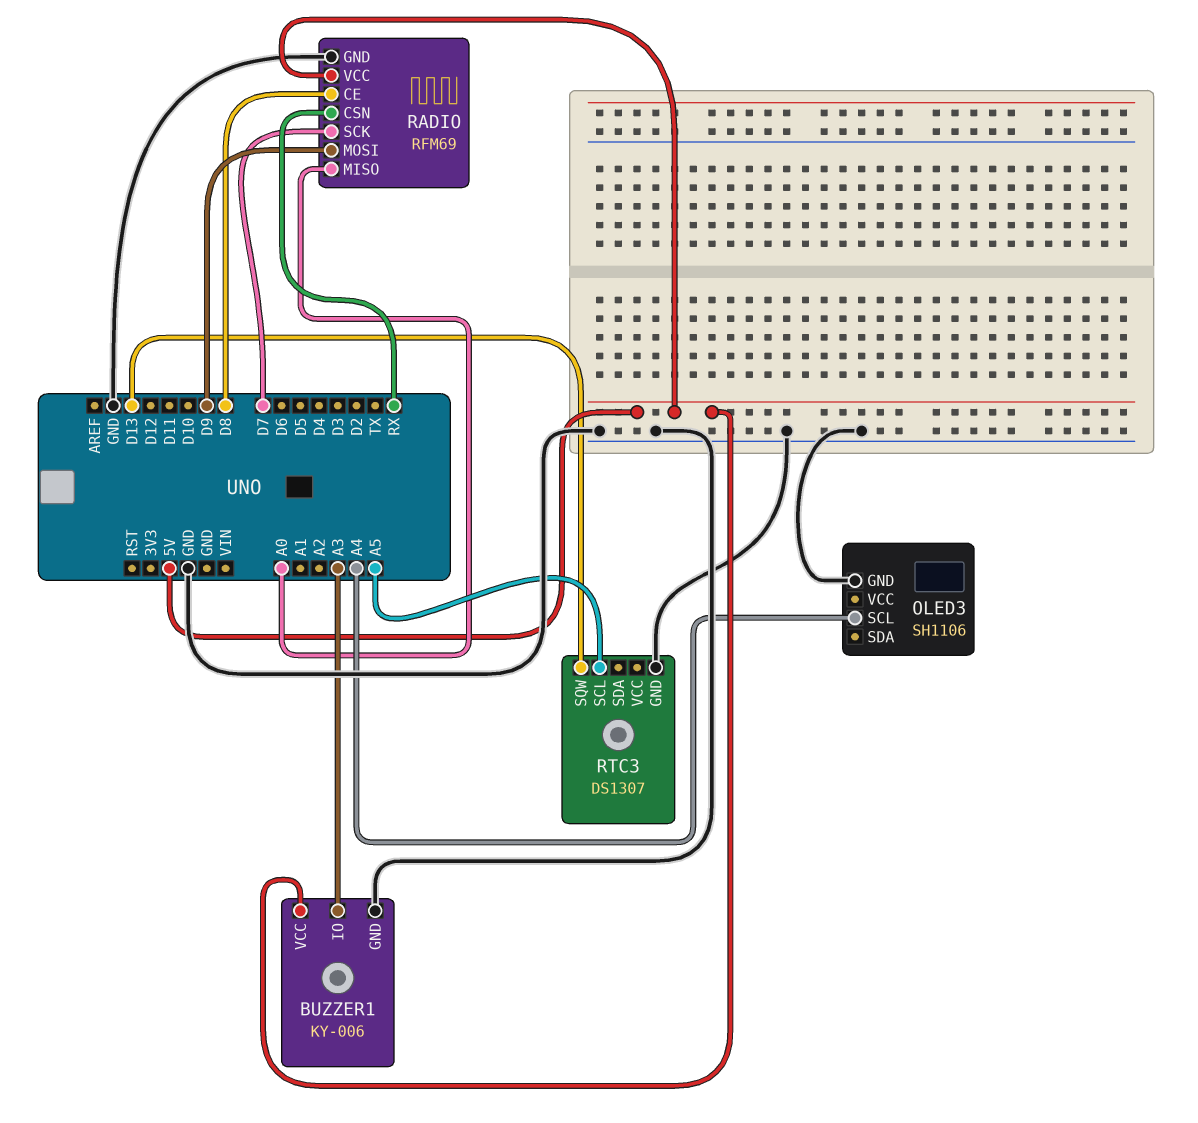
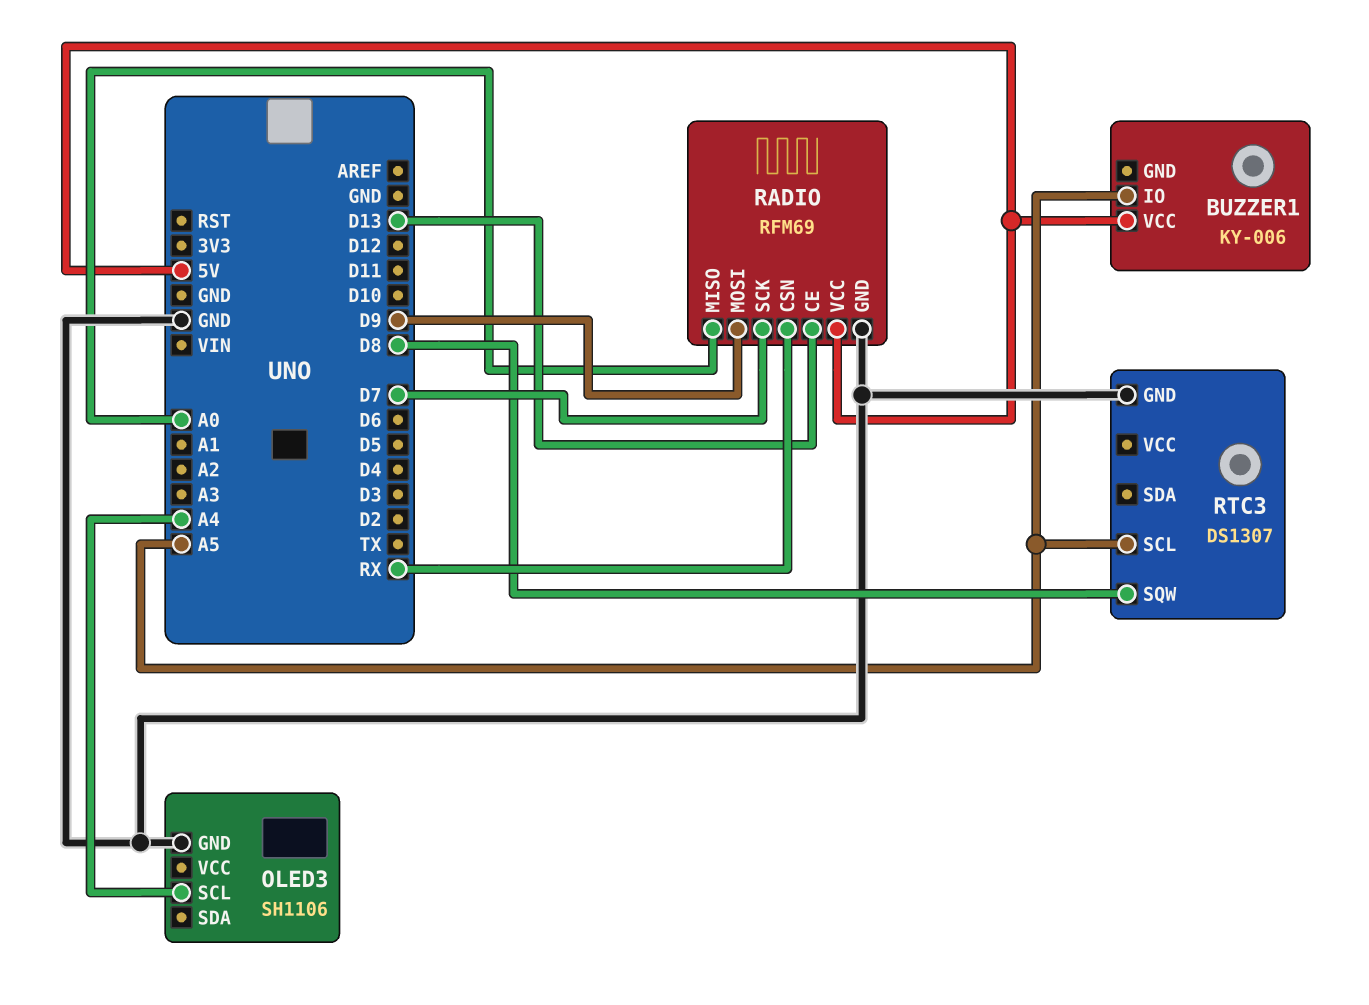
BUZZER1 pin GND: GND -> none
BUZZER1 pin IO: A3 -> A5
RADIO pin CE: D8 -> D13
RTC3 pin SQW: D13 -> D8

